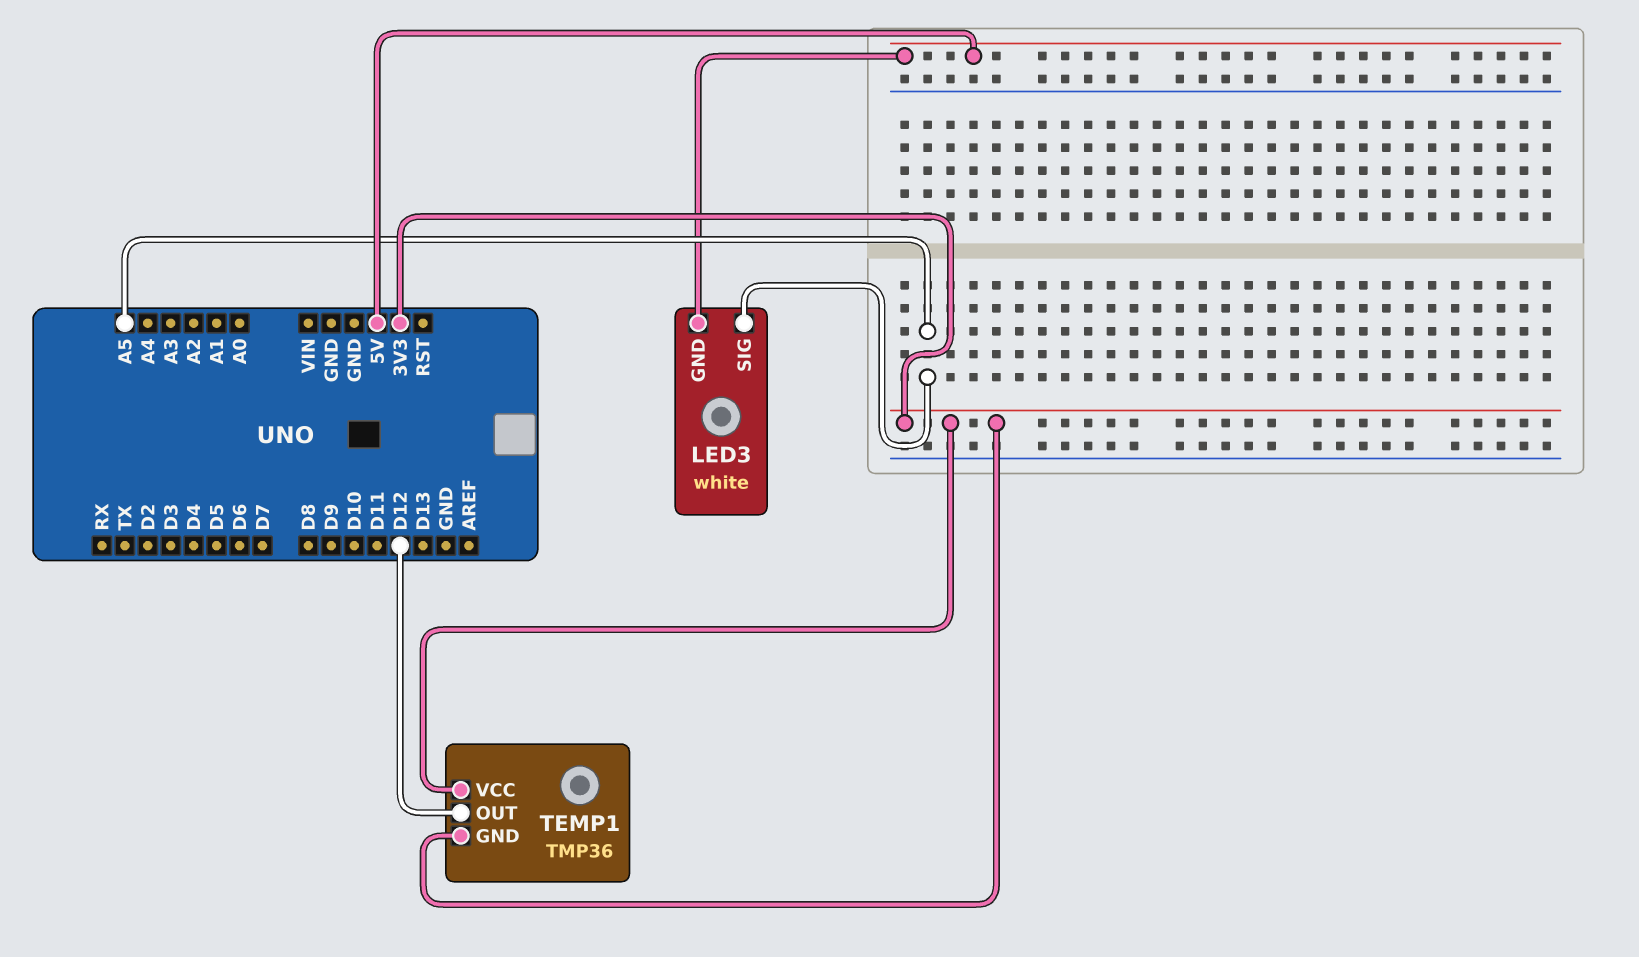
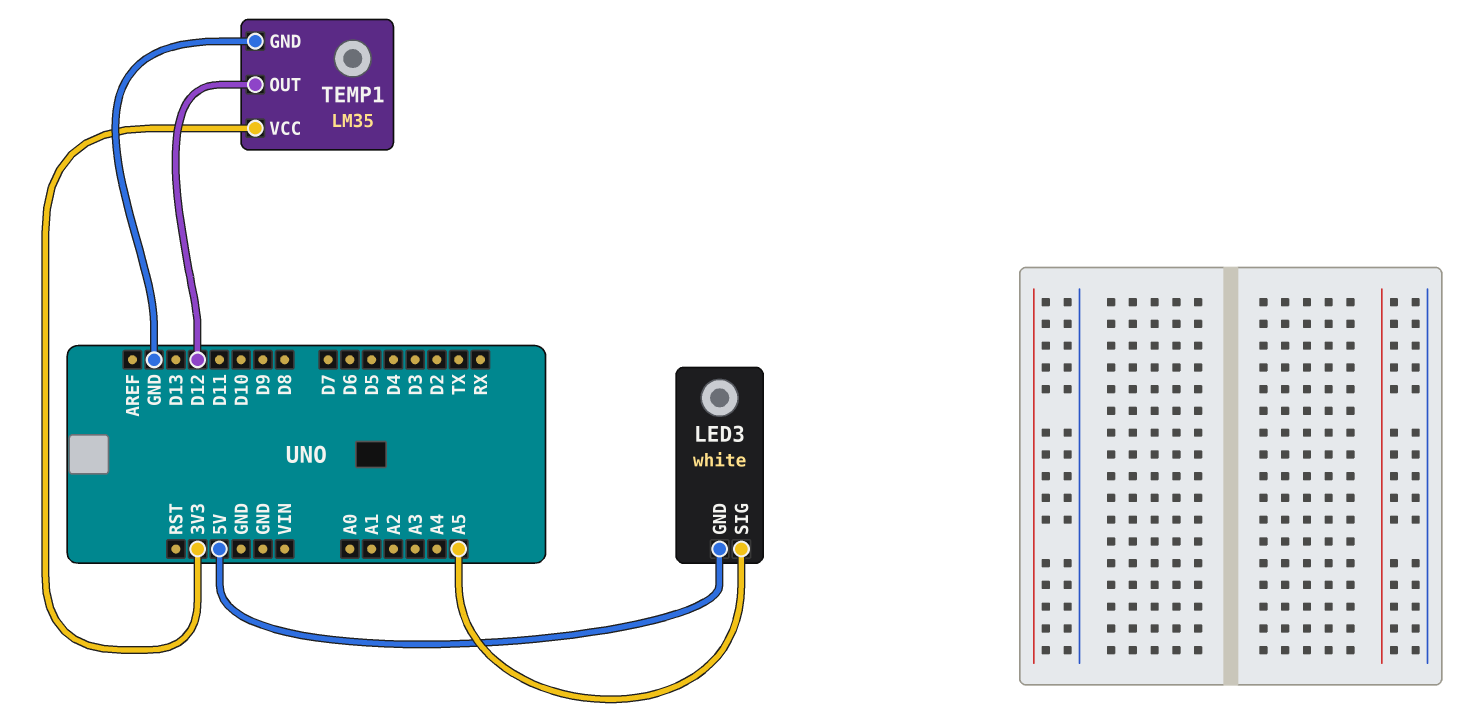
TEMP1: TMP36 -> LM35
TEMP1 pin GND: 3V3 -> GND

